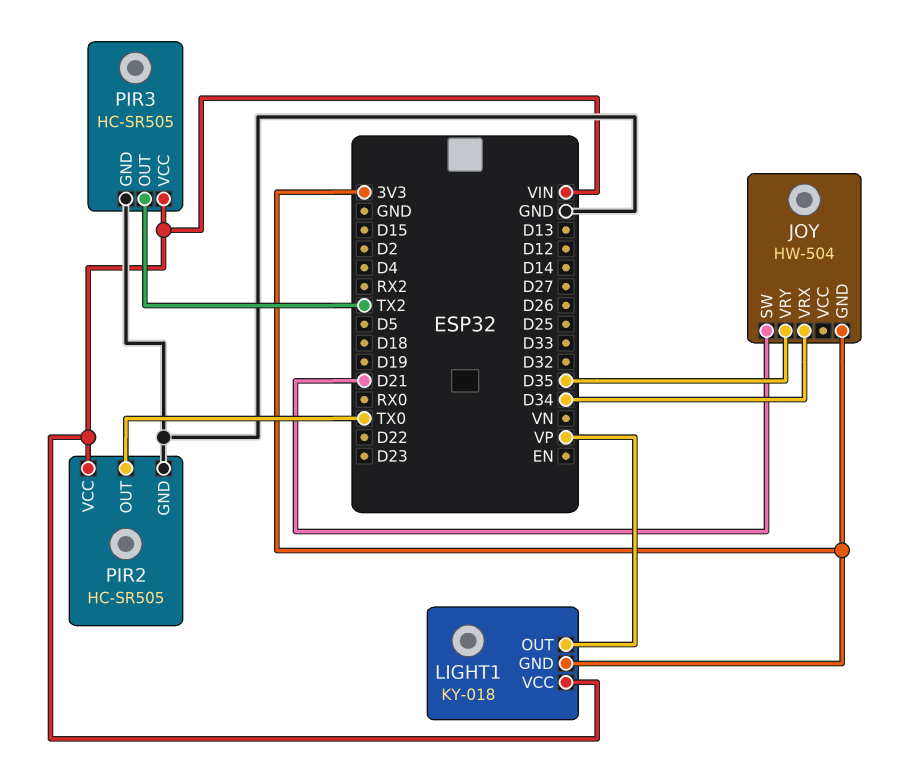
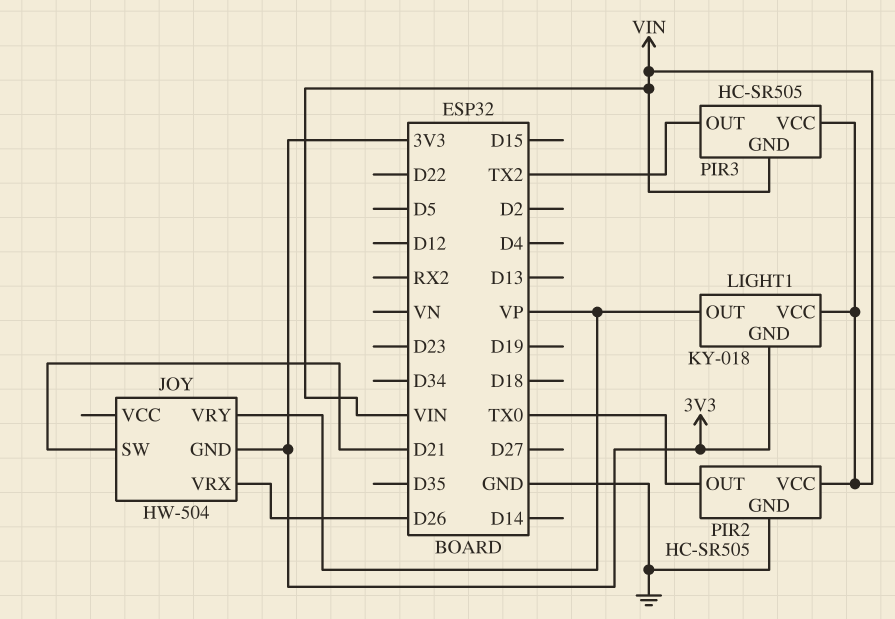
JOY pin VRX: D34 -> D26
JOY pin VRY: D35 -> VP
PIR3 pin GND: GND -> VIN

